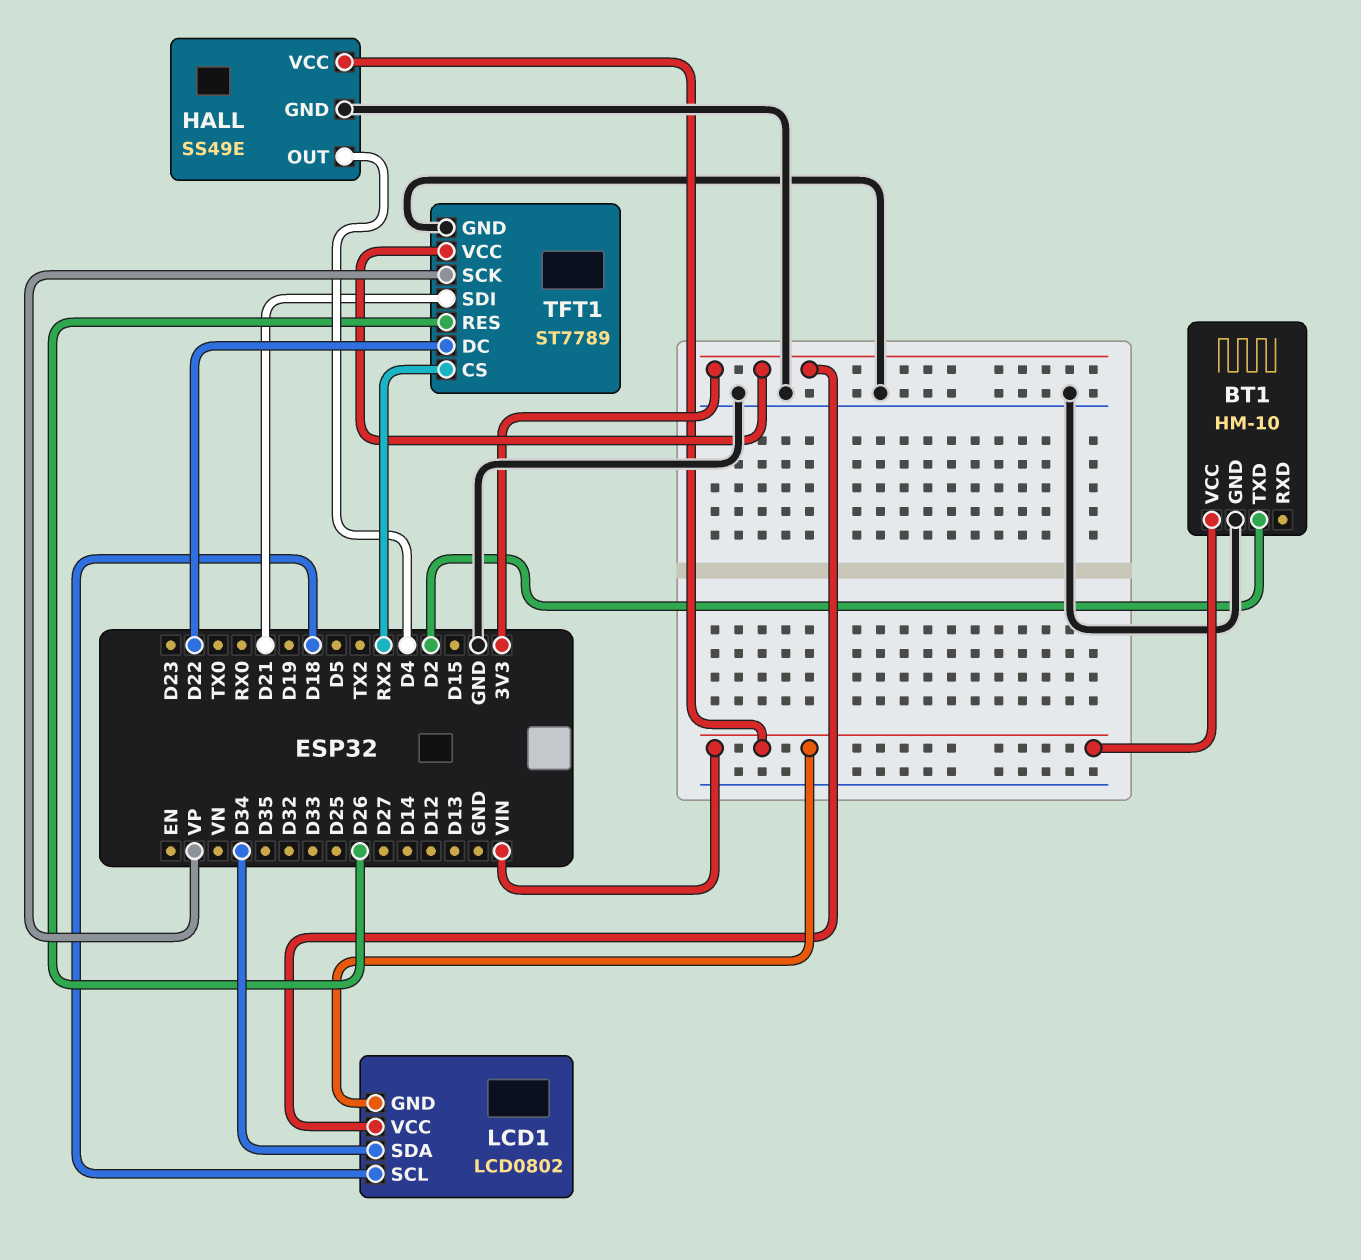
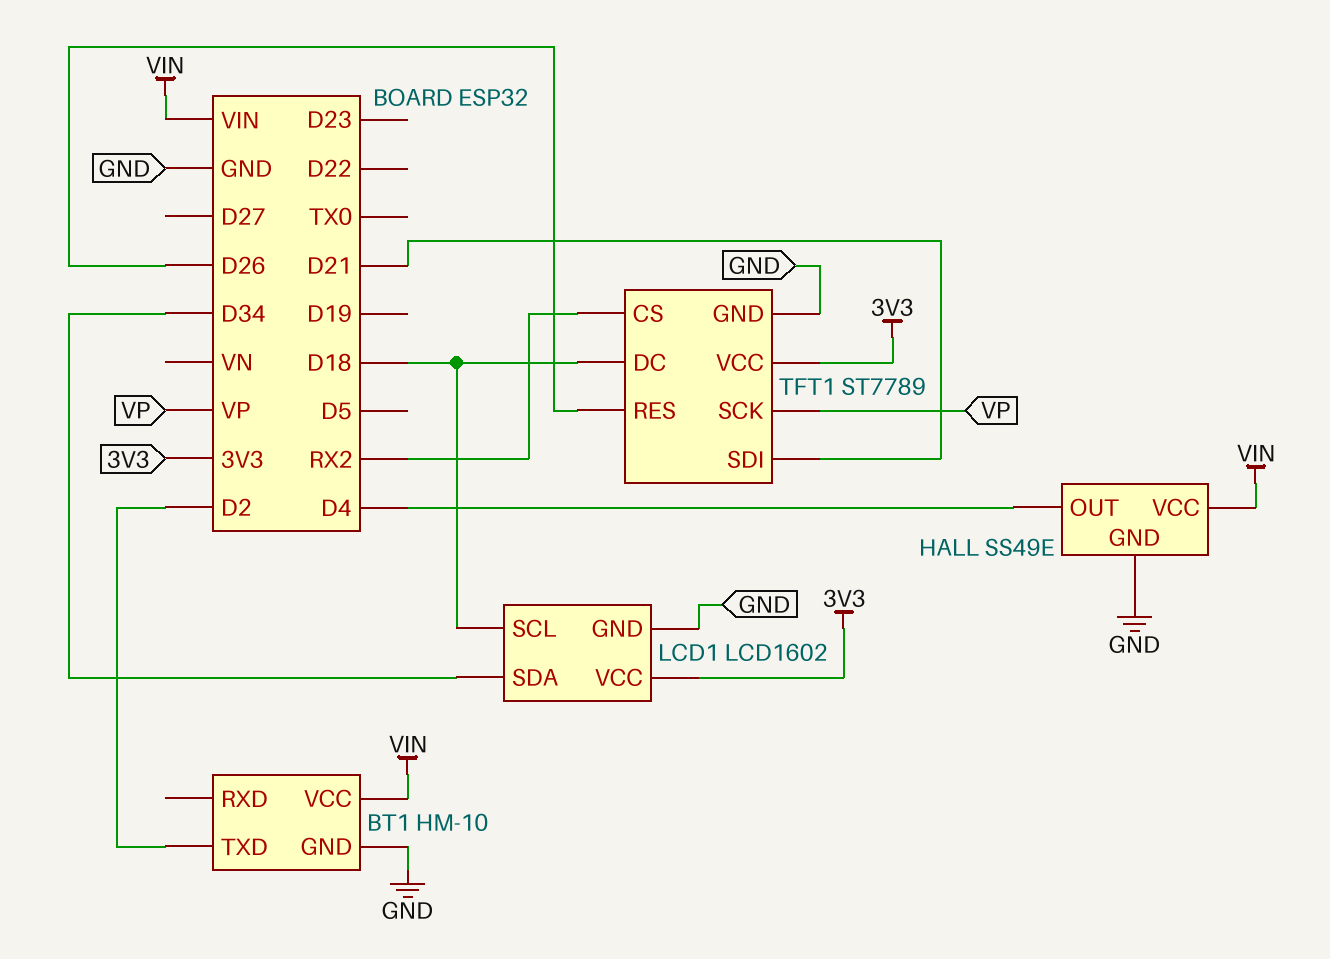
LCD1: LCD0802 -> LCD1602
LCD1 pin GND: VIN -> GND
TFT1 pin DC: D22 -> D18

